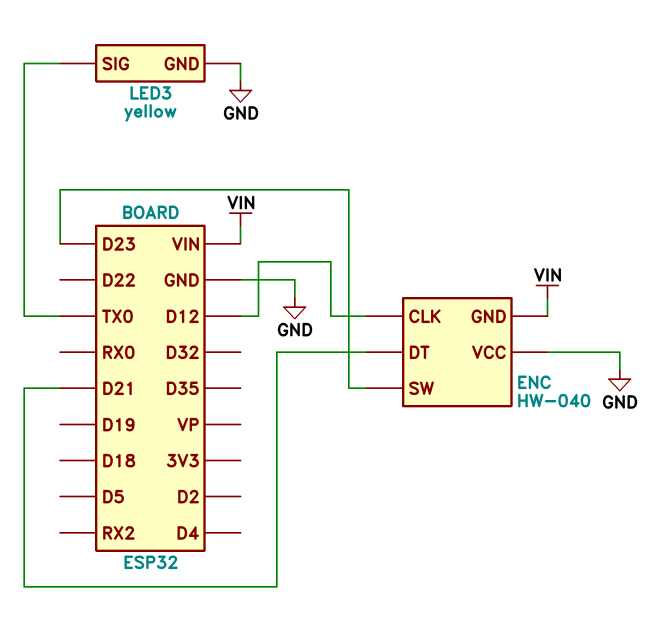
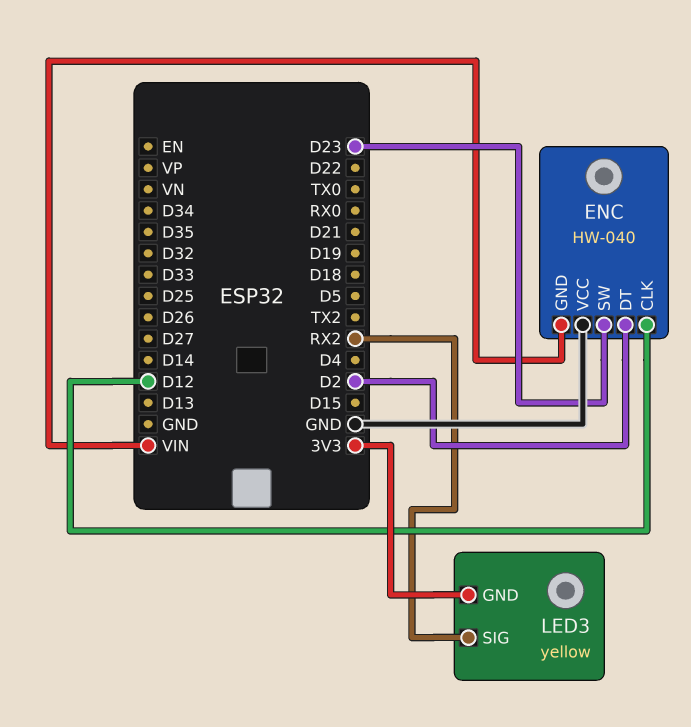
ENC pin DT: D21 -> D2
LED3 pin GND: GND -> 3V3
LED3 pin SIG: TX0 -> RX2

